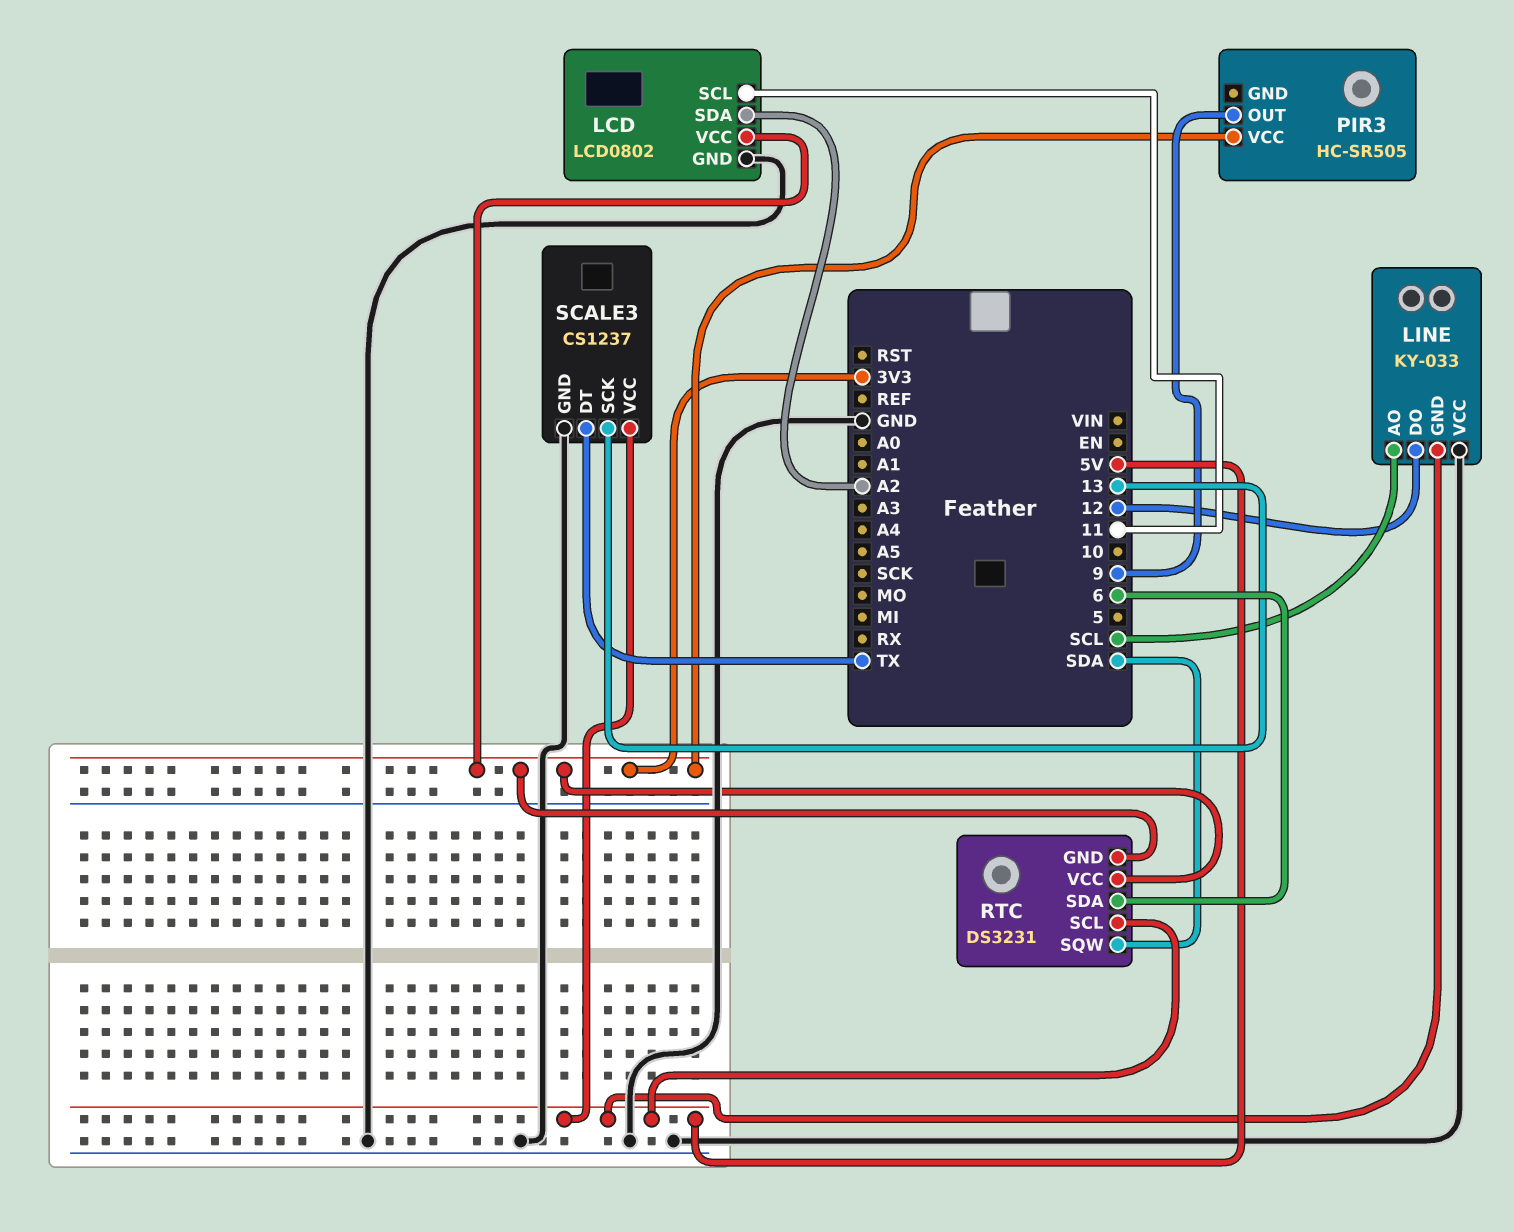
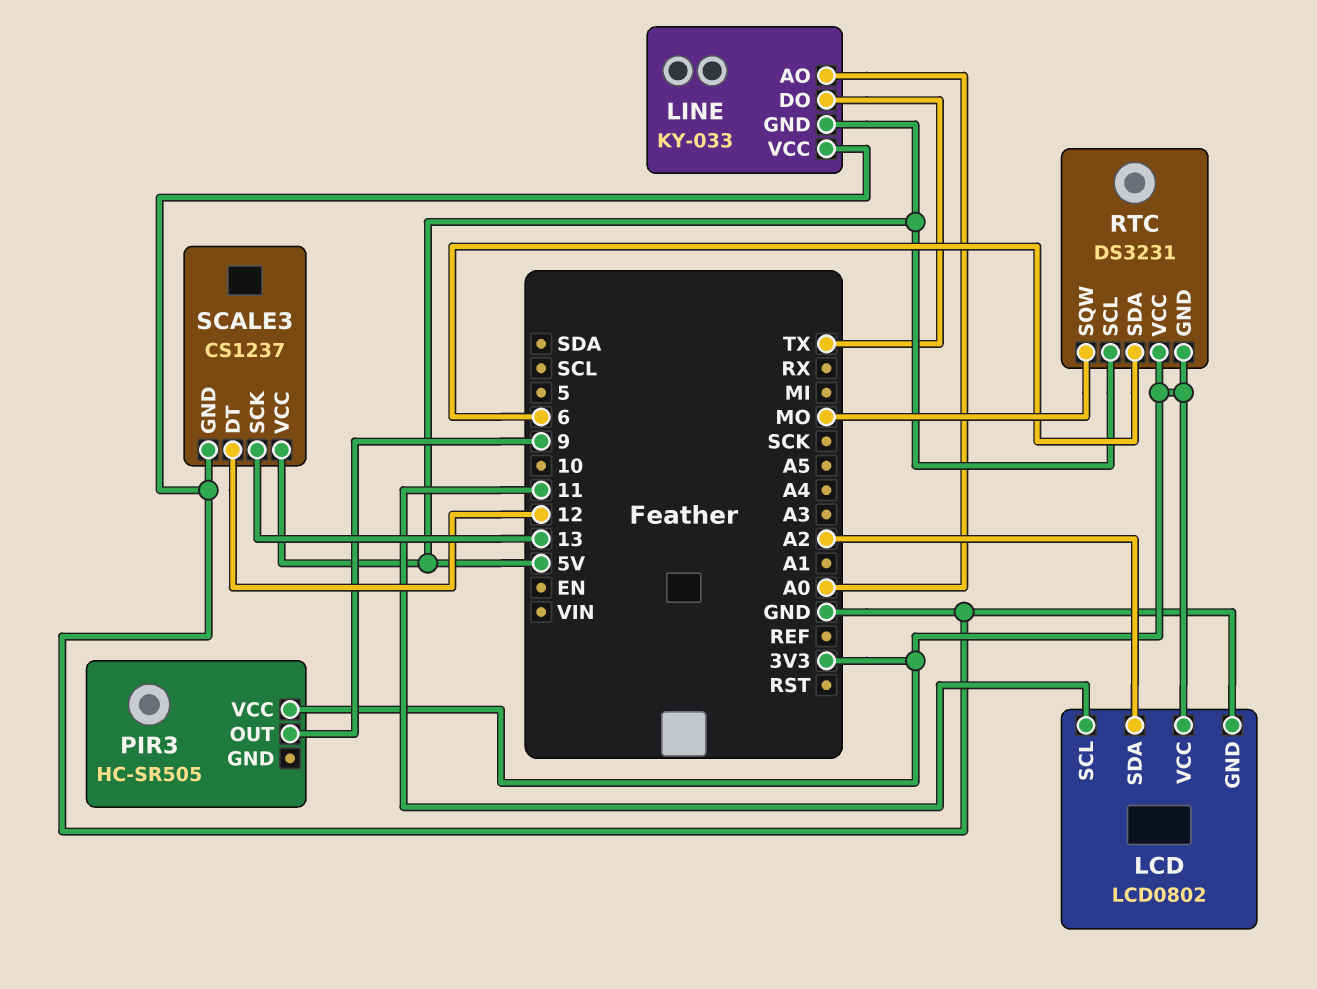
LINE pin AO: SCL -> A0
LINE pin DO: 12 -> TX
RTC pin SQW: SDA -> MO
SCALE3 pin DT: TX -> 12

